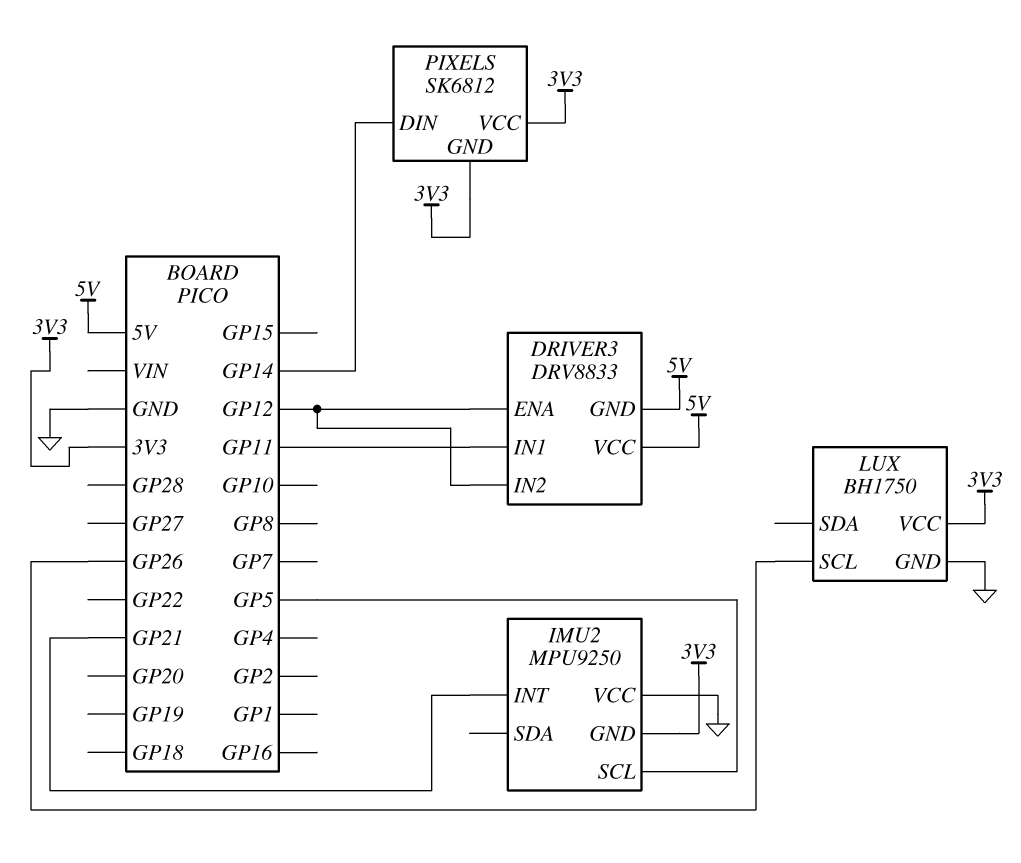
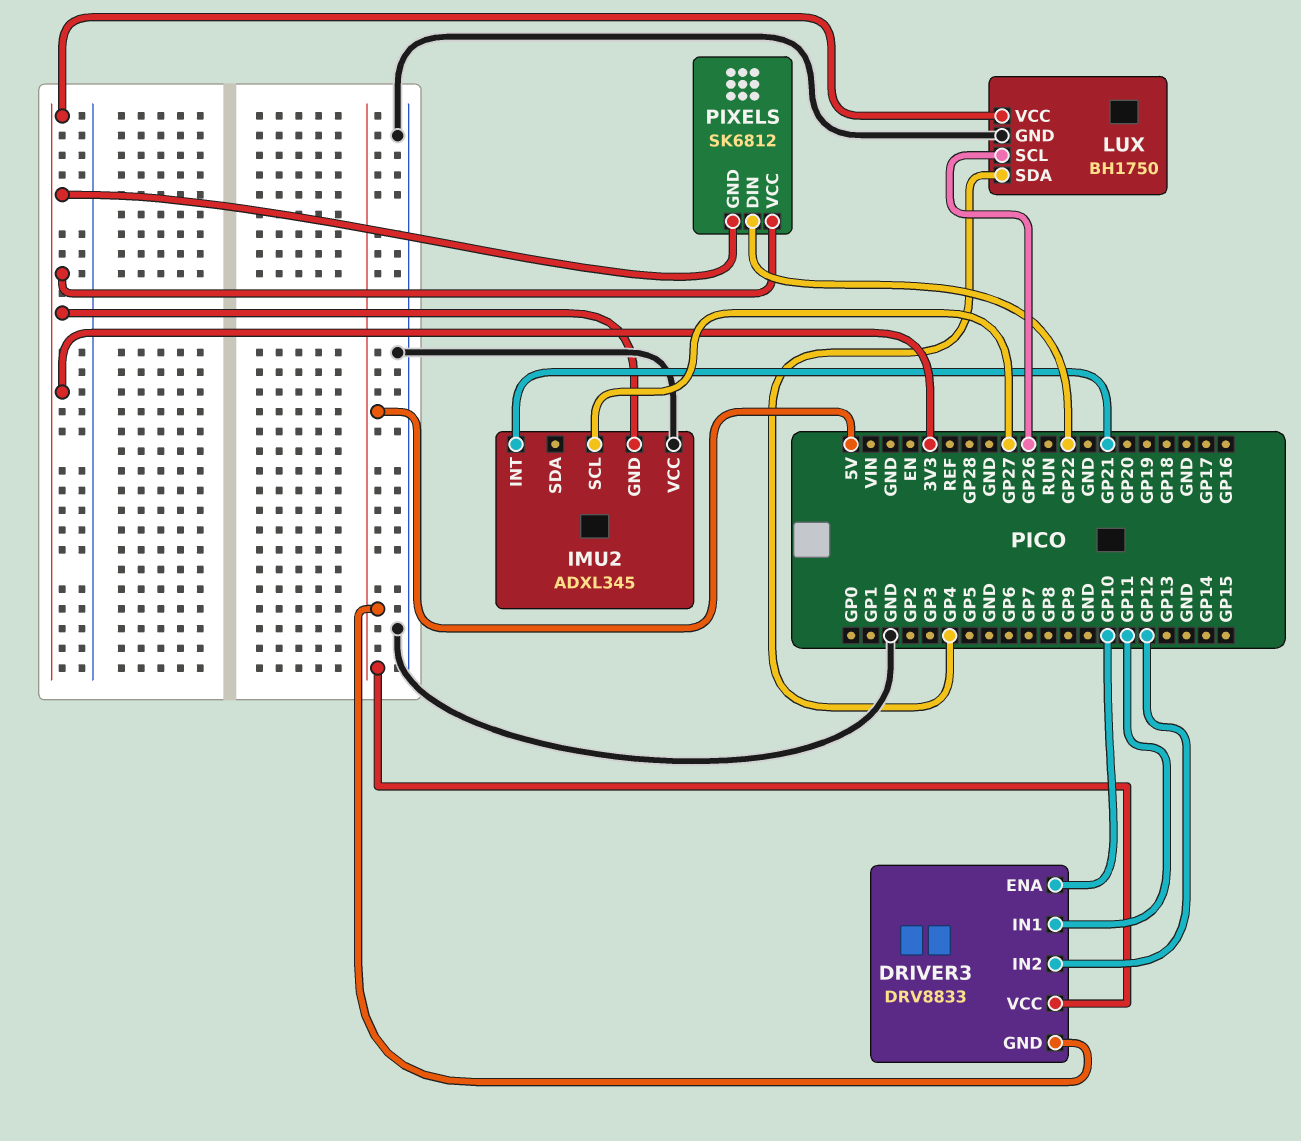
DRIVER3 pin ENA: GP12 -> GP10
IMU2: MPU9250 -> ADXL345
IMU2 pin SCL: GP5 -> GP27
LUX pin SDA: none -> GP4
PIXELS pin DIN: GP14 -> GP22

